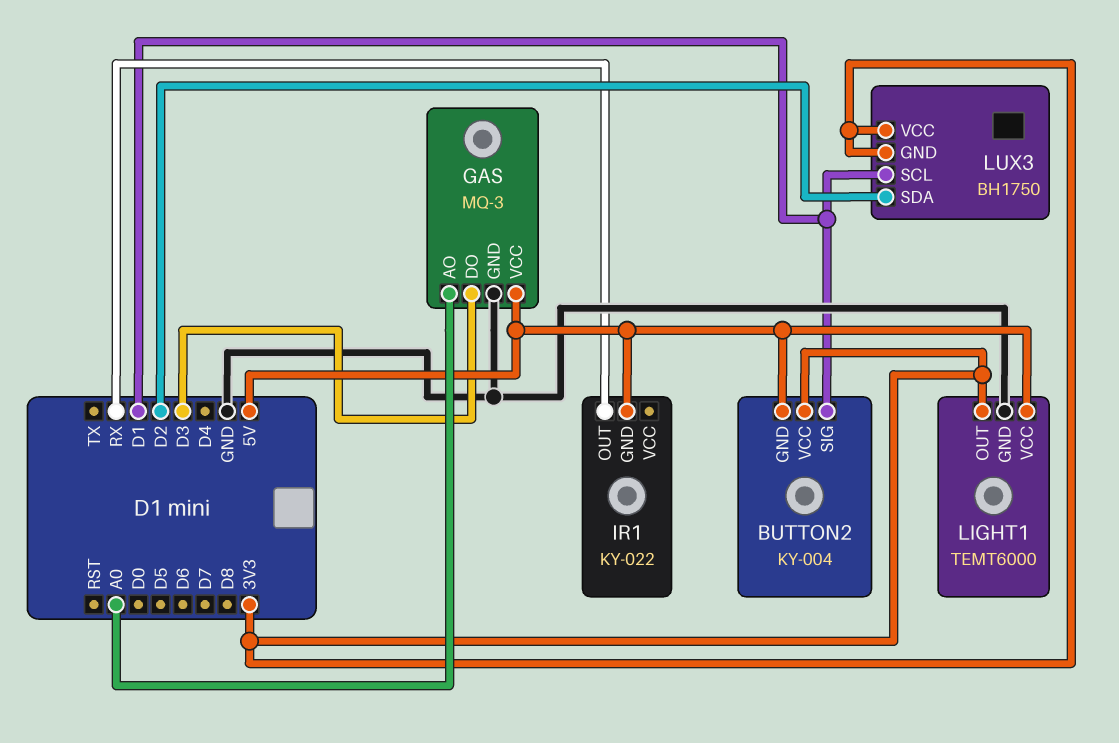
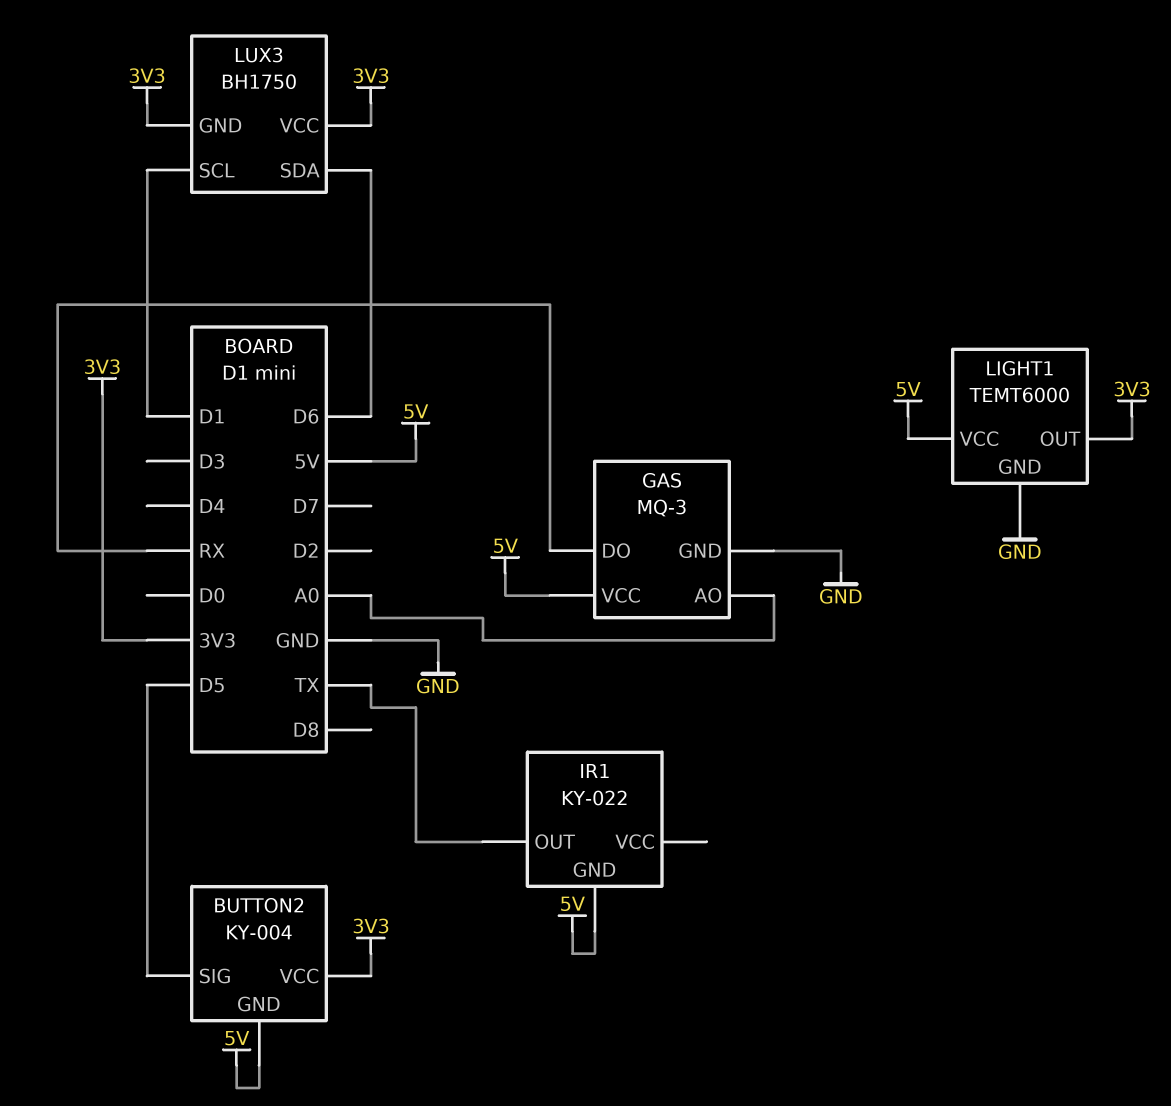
BUTTON2 pin SIG: D1 -> D5
GAS pin DO: D3 -> RX
IR1 pin OUT: RX -> TX
LUX3 pin SDA: D2 -> D6

